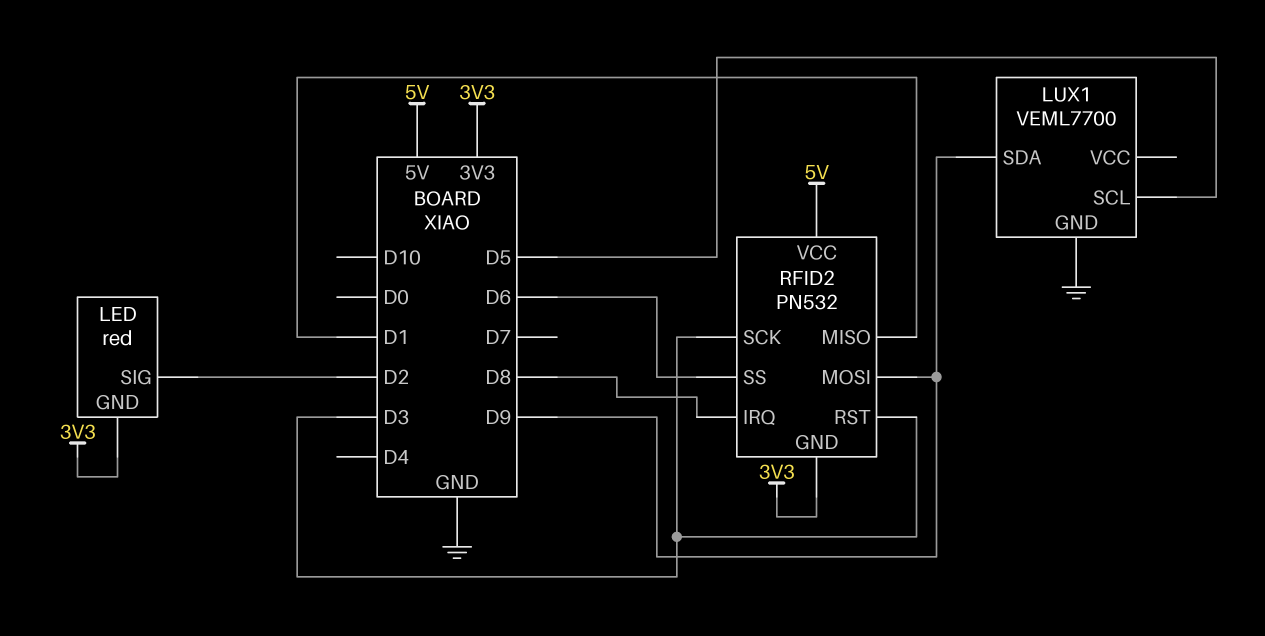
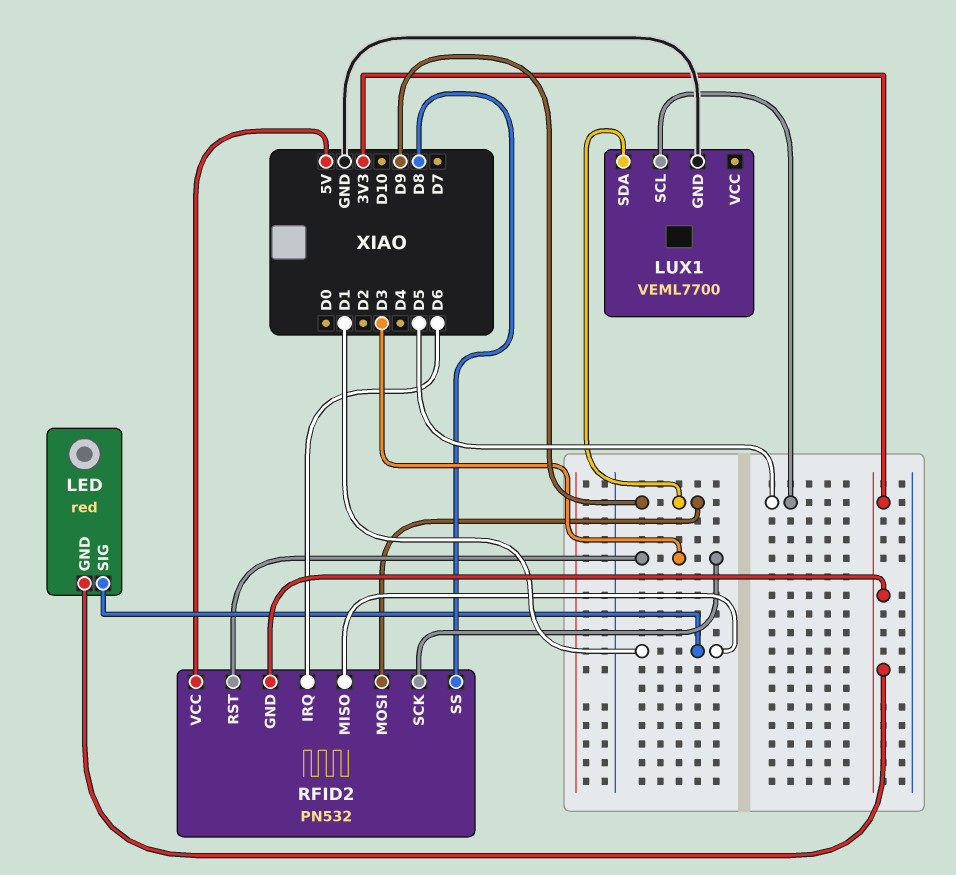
LED pin SIG: D2 -> D1
RFID2 pin IRQ: D8 -> D6
RFID2 pin SS: D6 -> D8

